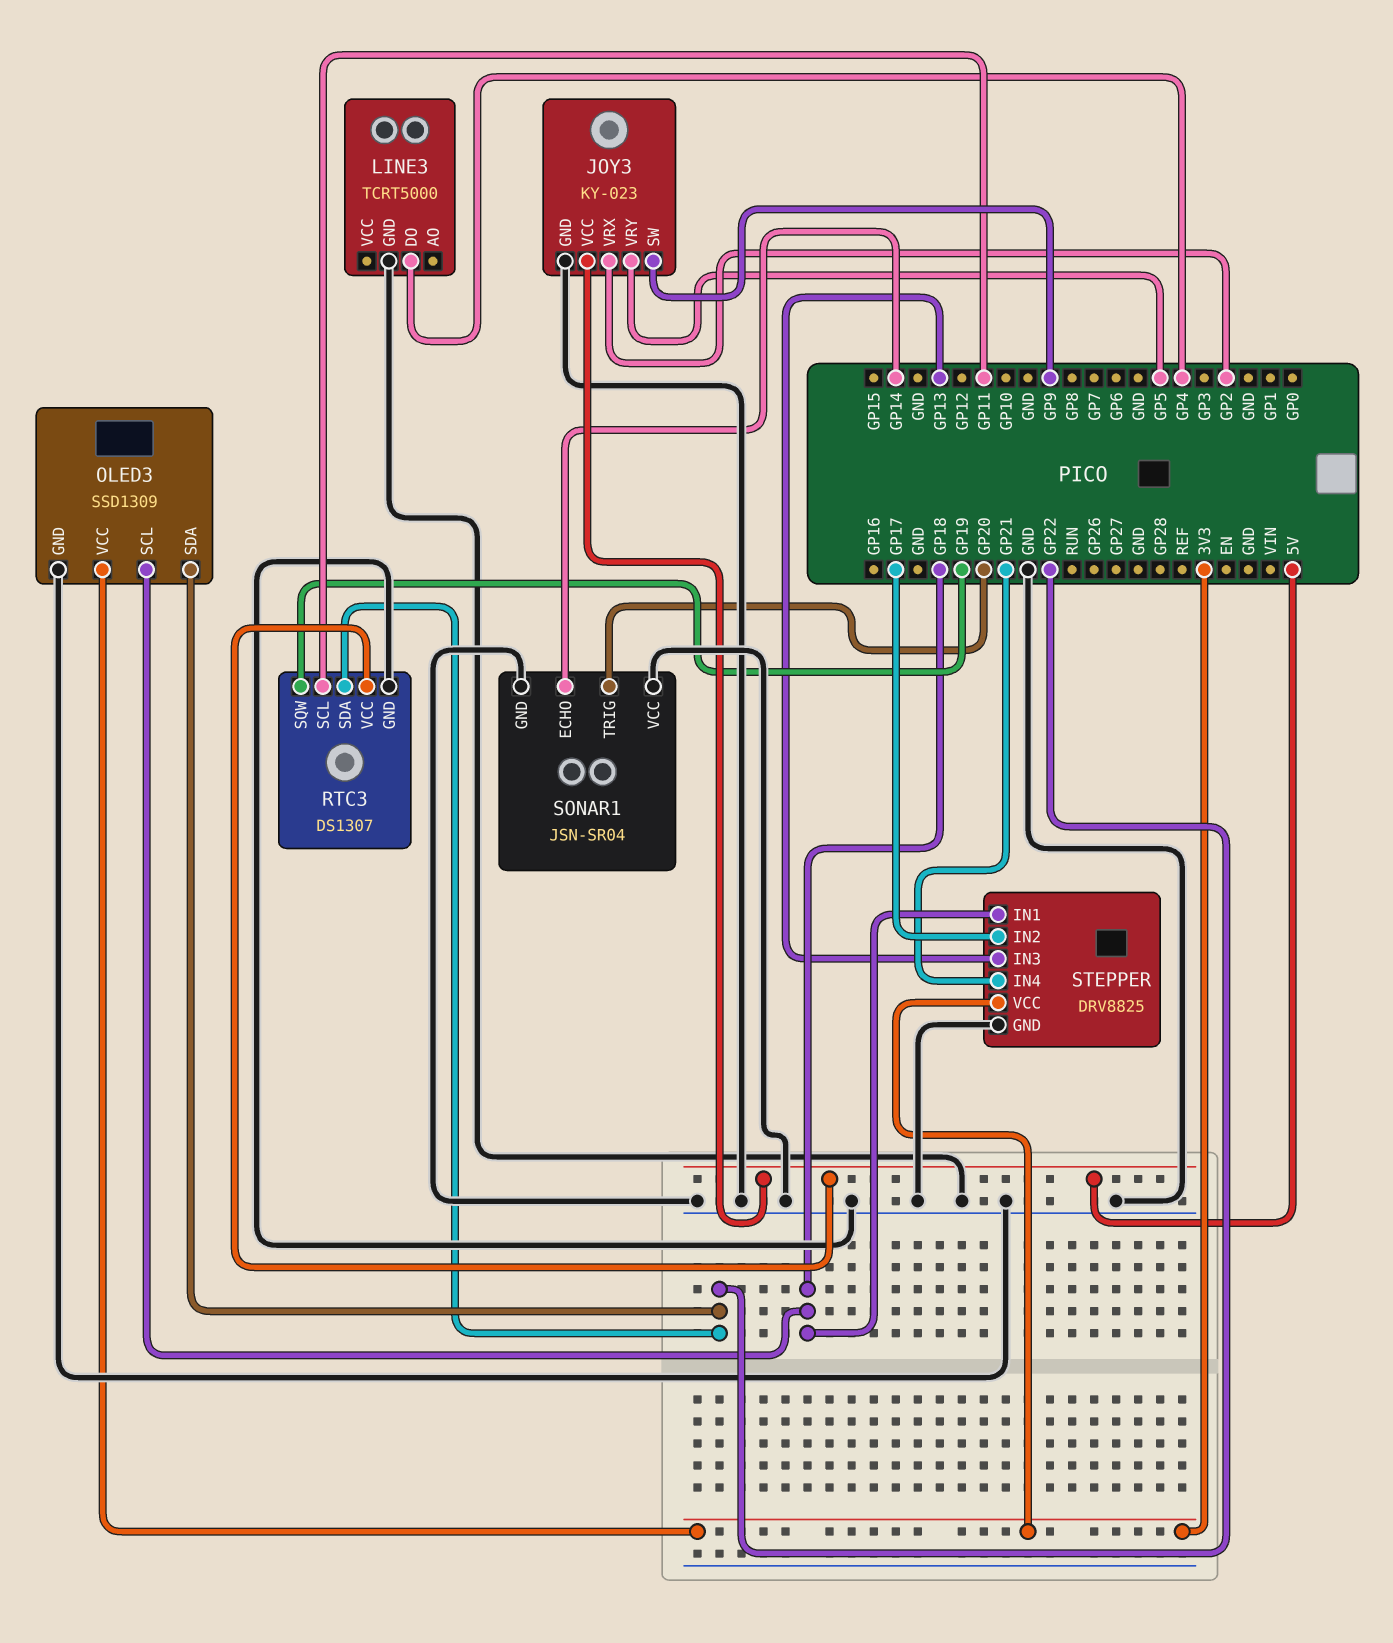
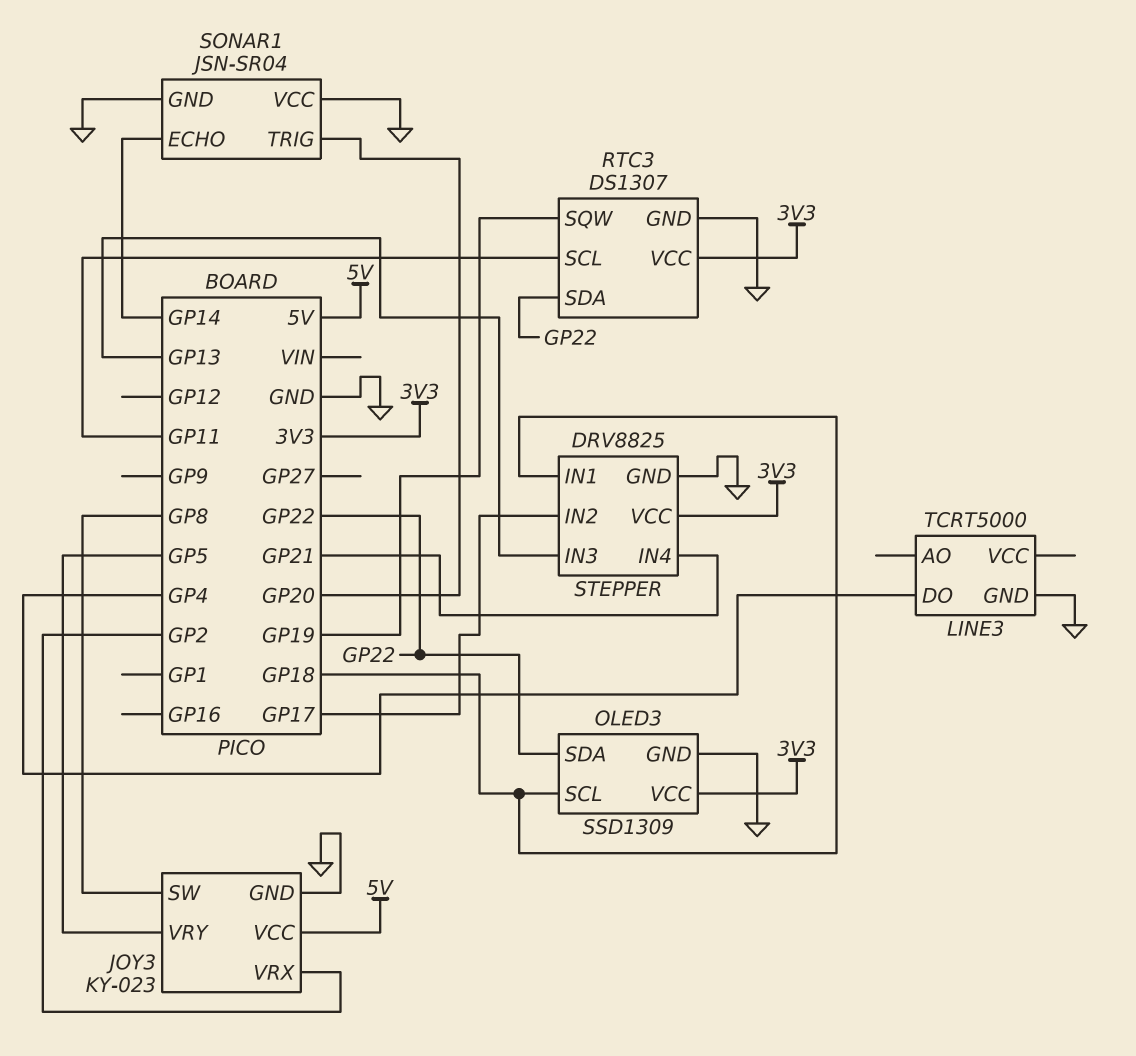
JOY3 pin SW: GP9 -> GP8
RTC3 pin VCC: 5V -> 3V3

